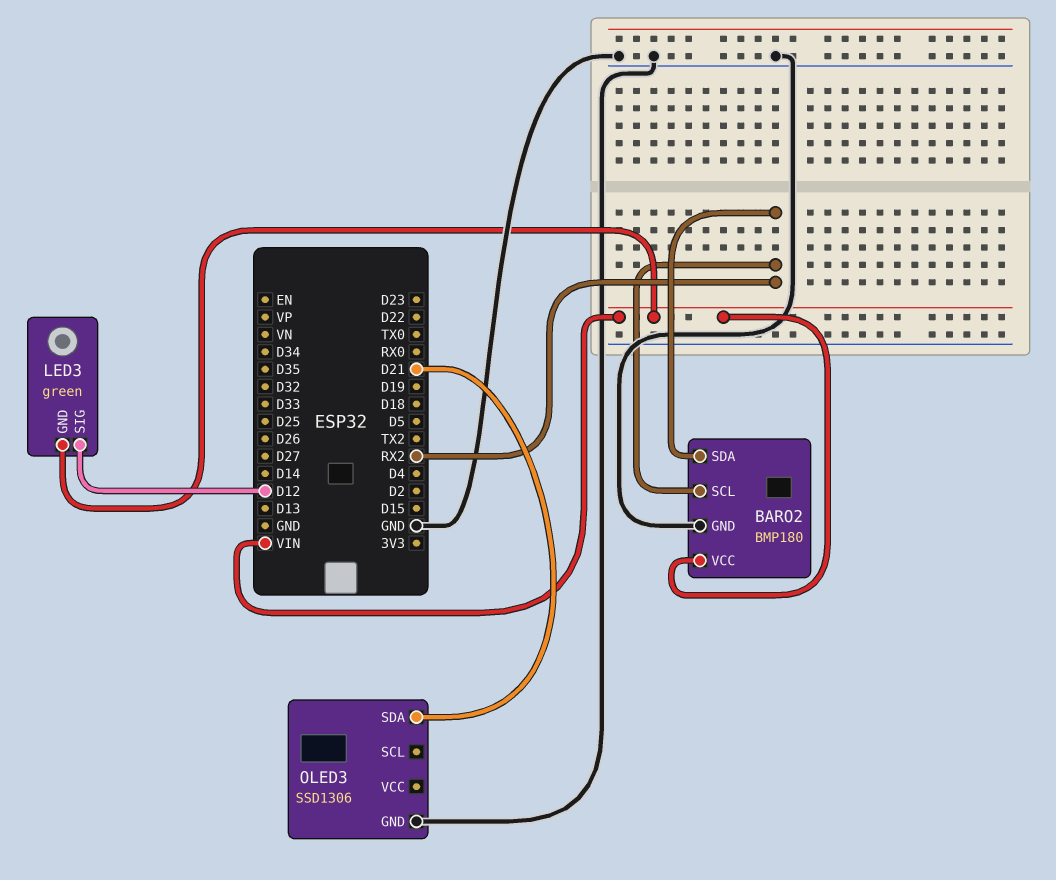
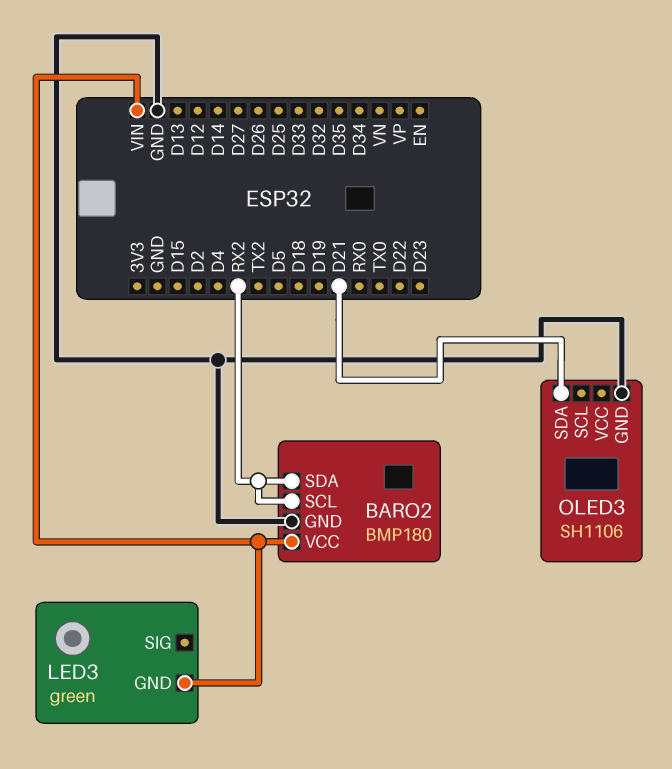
LED3 pin SIG: D12 -> none
OLED3: SSD1306 -> SH1106

